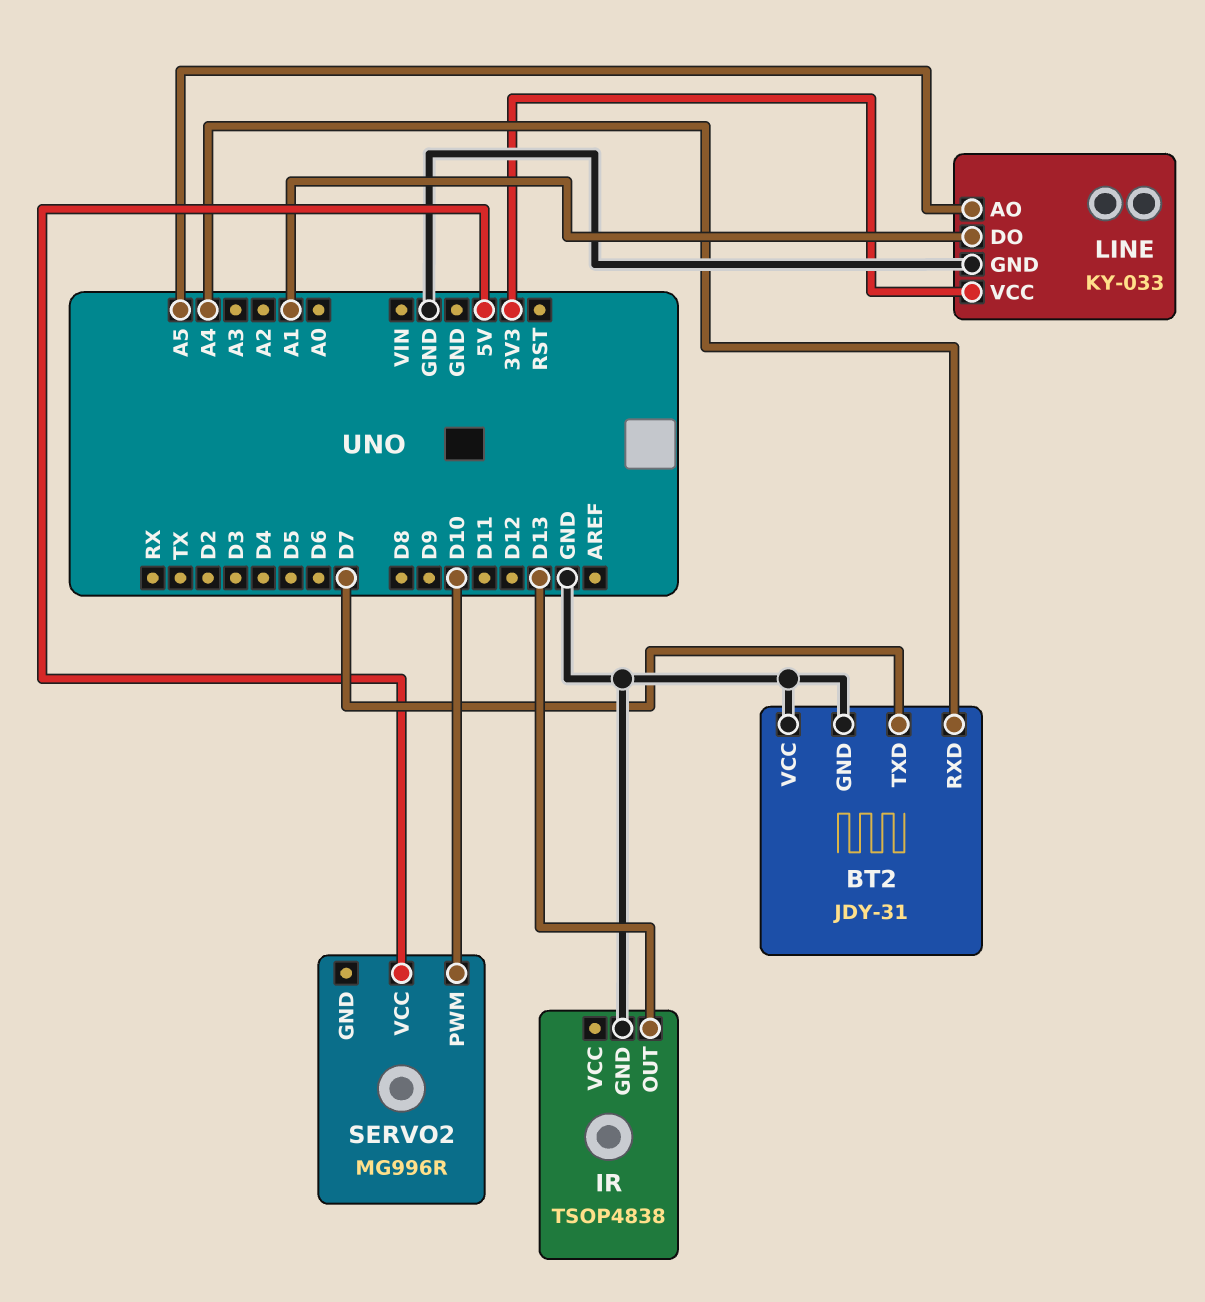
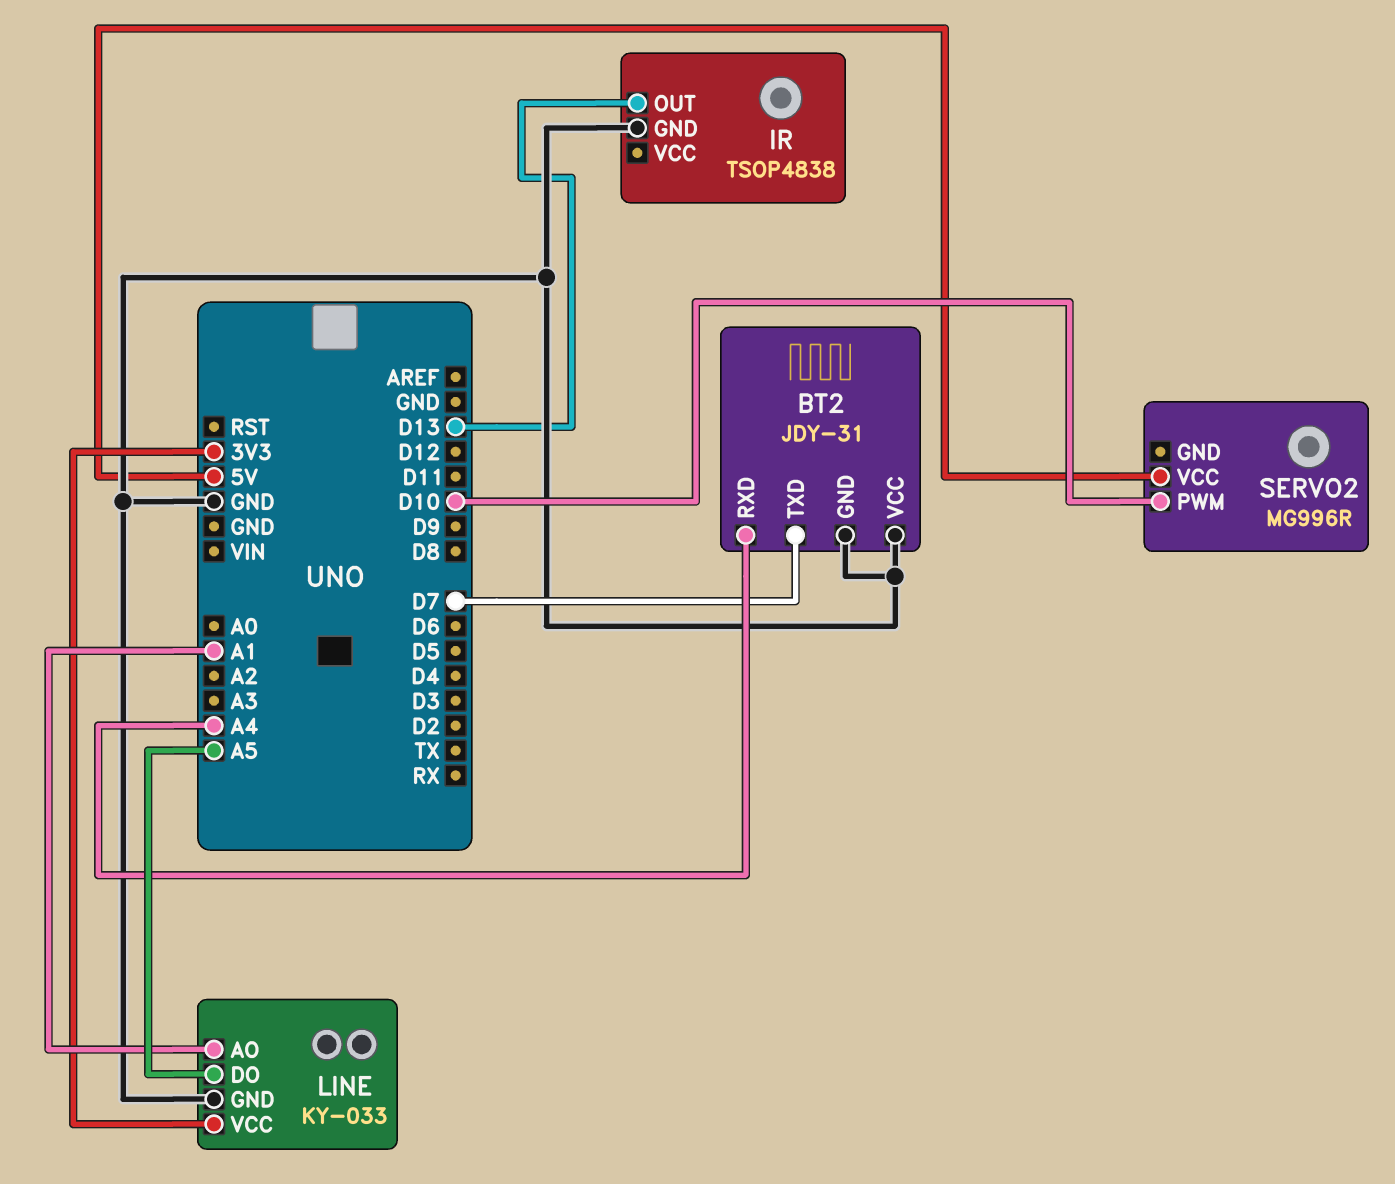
LINE pin AO: A5 -> A1
LINE pin DO: A1 -> A5

